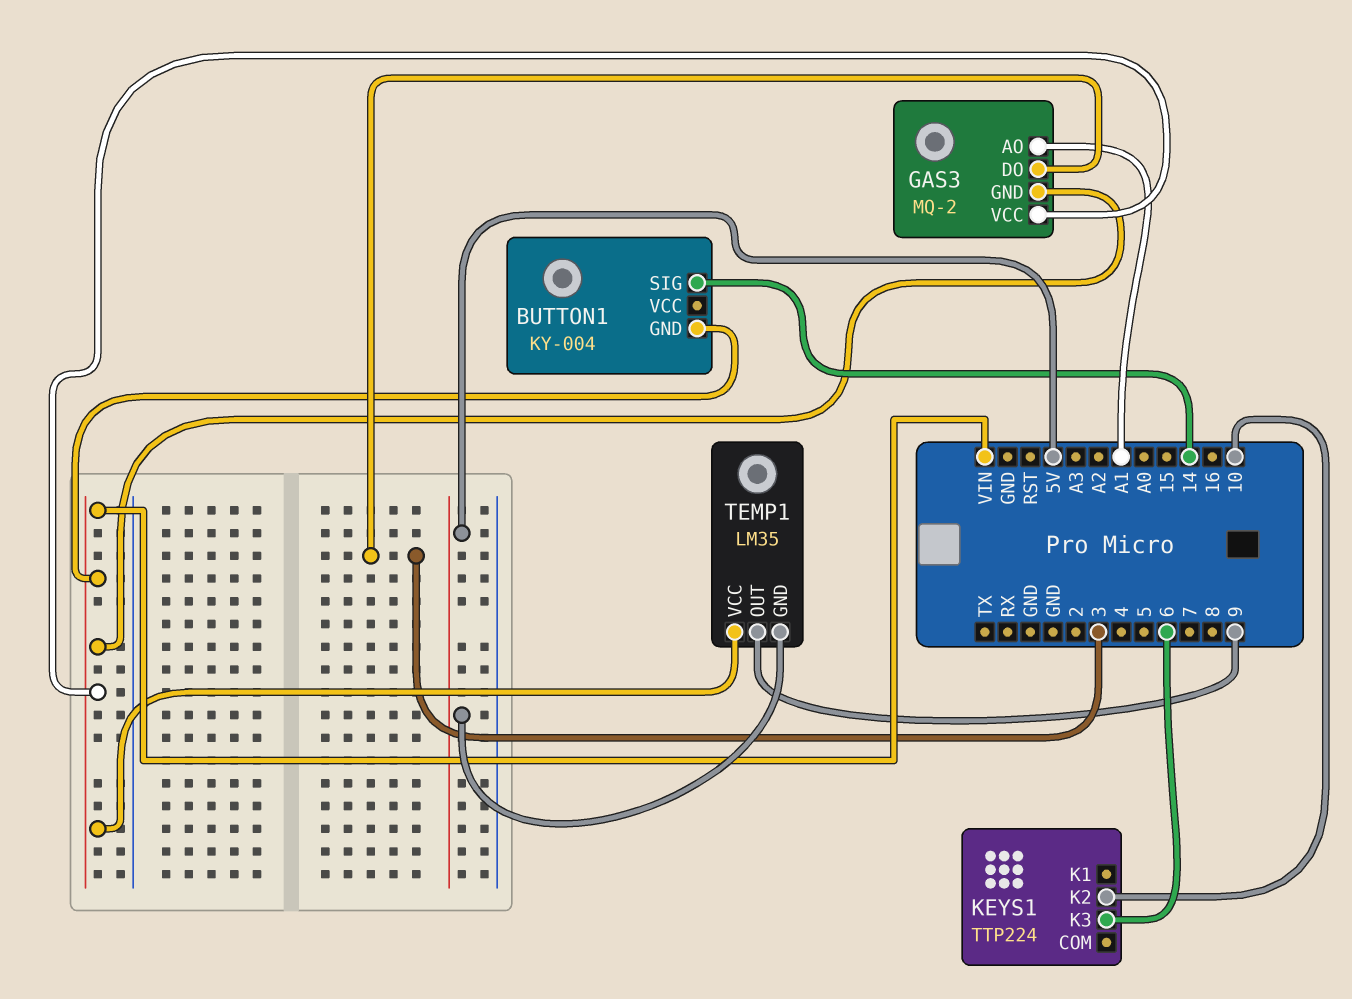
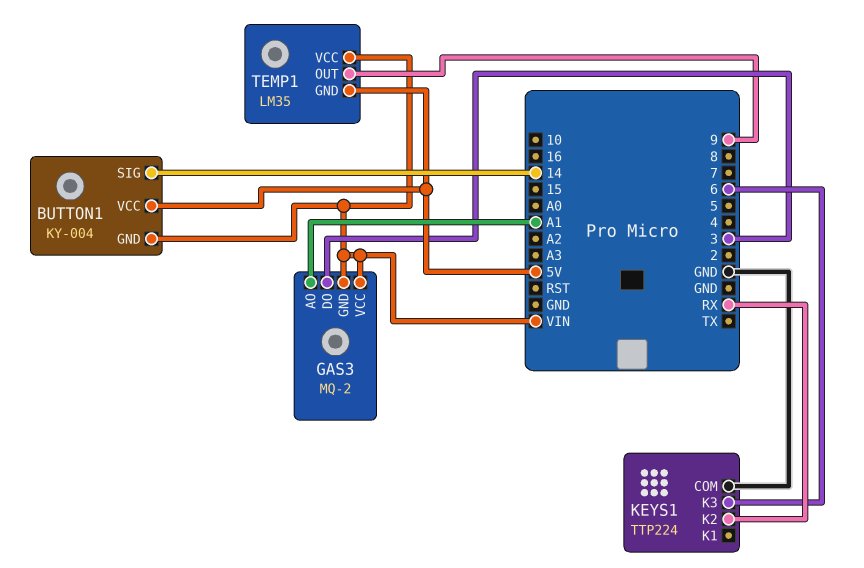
BUTTON1 pin VCC: none -> 5V
KEYS1 pin COM: none -> GND
KEYS1 pin K2: 10 -> RX

